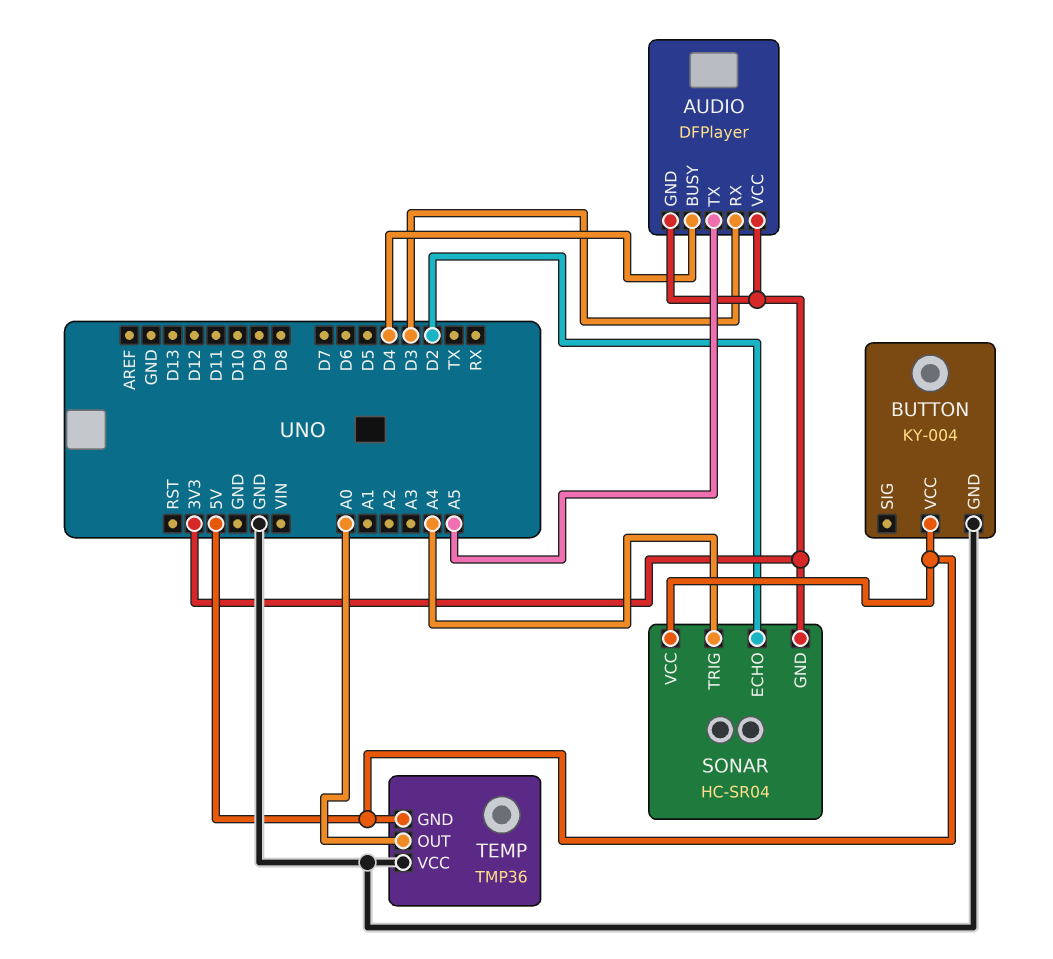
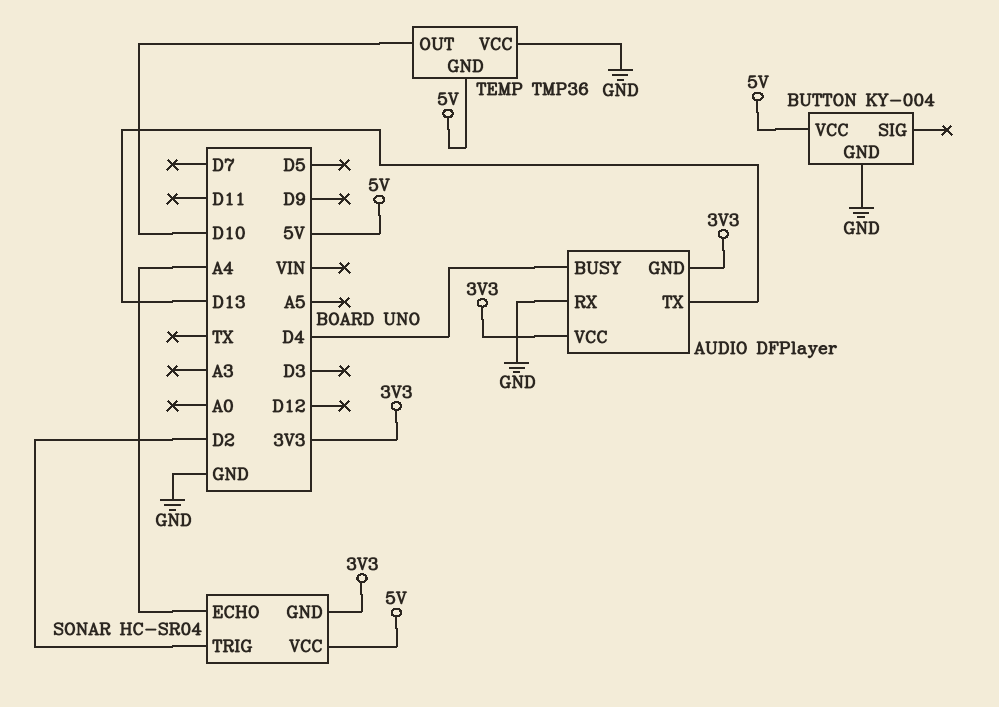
AUDIO pin RX: D3 -> GND
AUDIO pin TX: A5 -> D13
SONAR pin ECHO: D2 -> A4
SONAR pin TRIG: A4 -> D2
TEMP pin OUT: A0 -> D10

